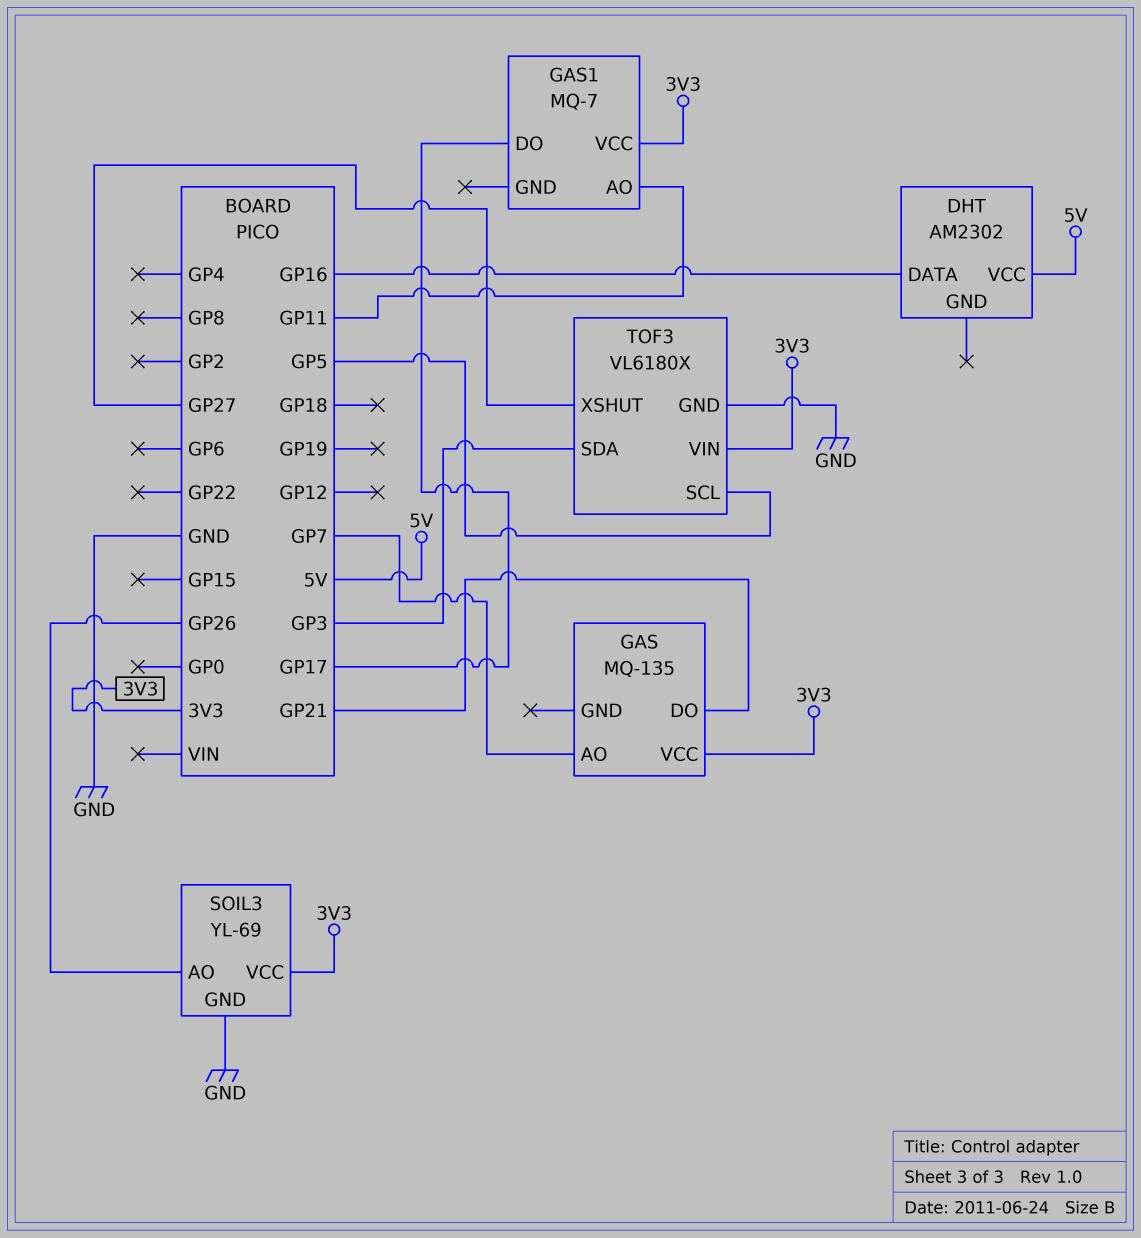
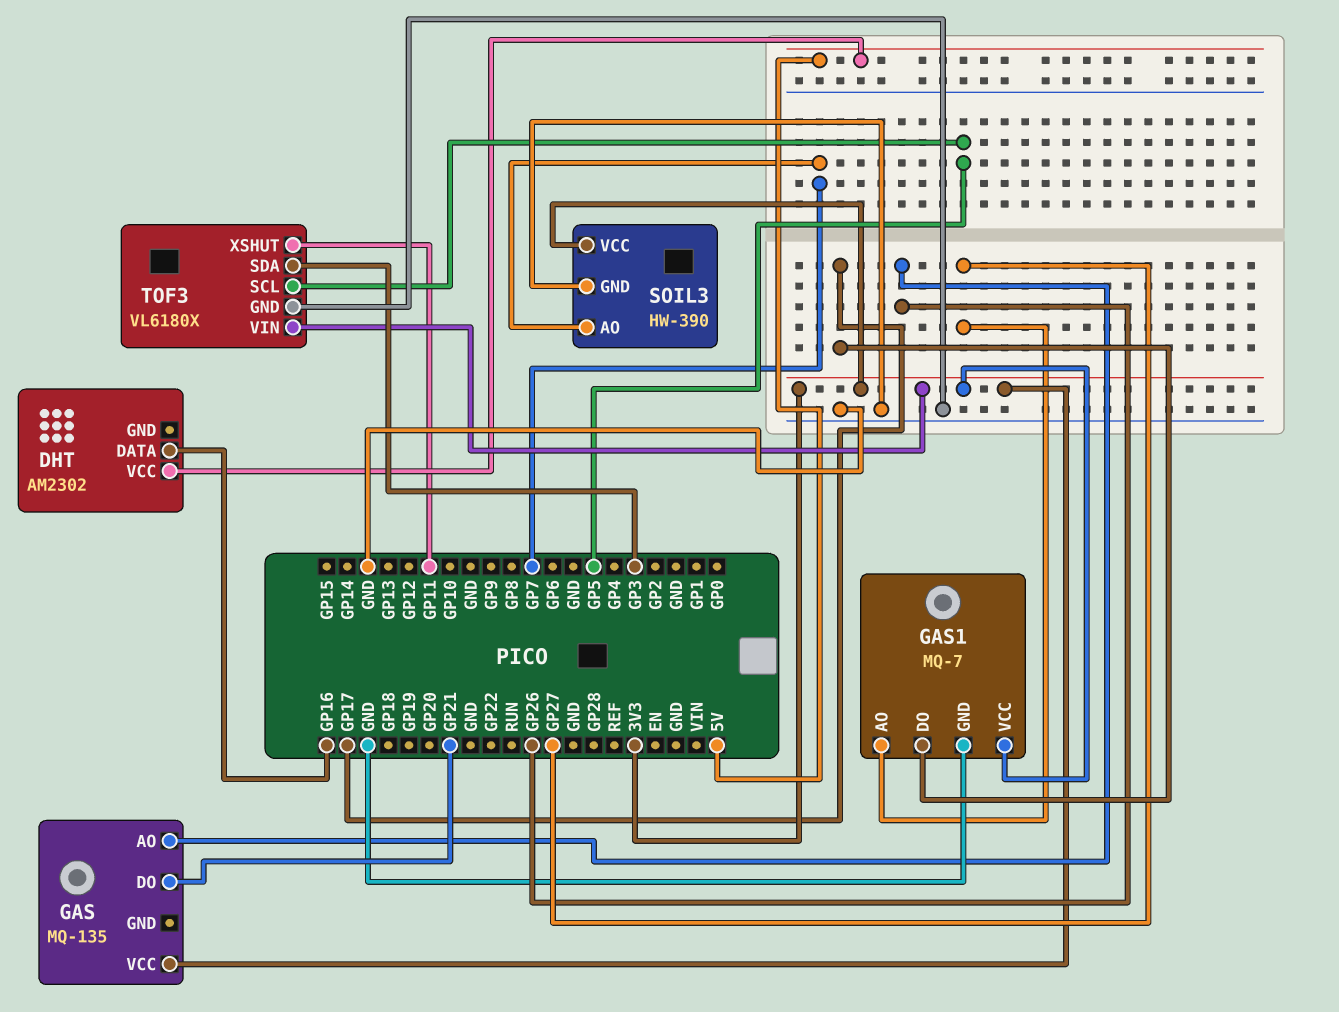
GAS pin AO: GP7 -> GP26
GAS1 pin AO: GP11 -> GP27
GAS1 pin GND: none -> GND
SOIL3: YL-69 -> HW-390
SOIL3 pin AO: GP26 -> GP7
TOF3 pin XSHUT: GP27 -> GP11

